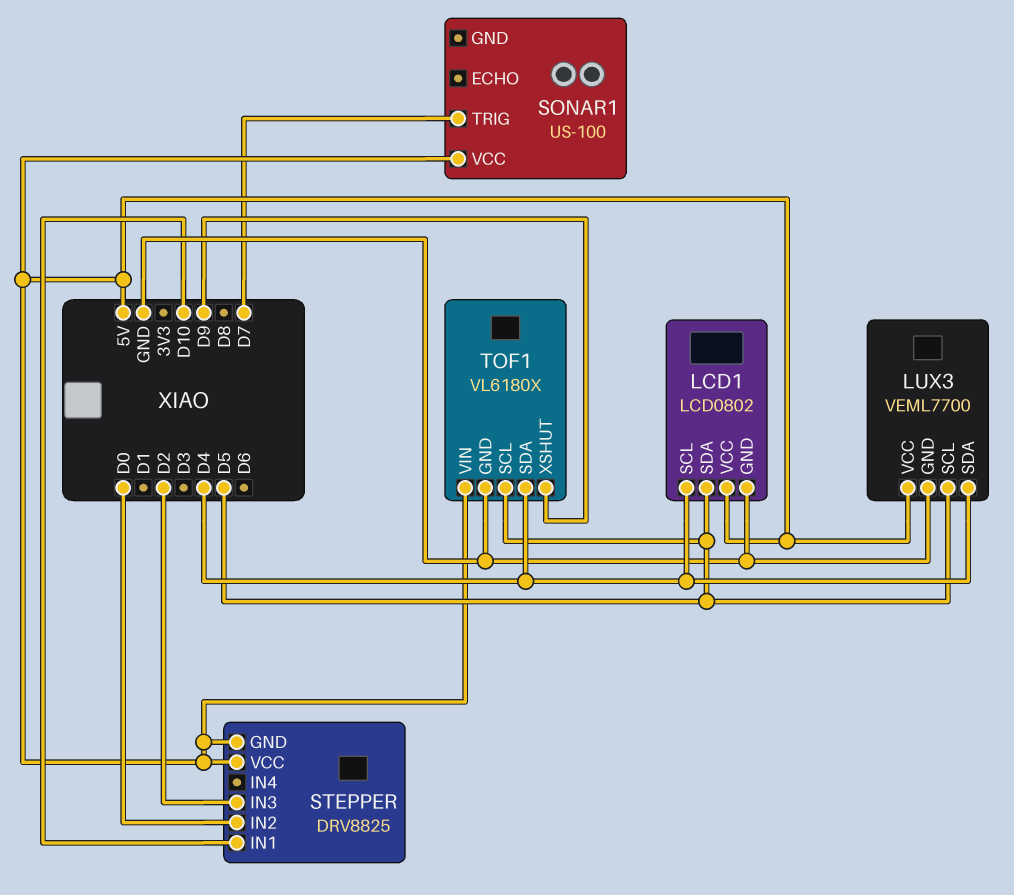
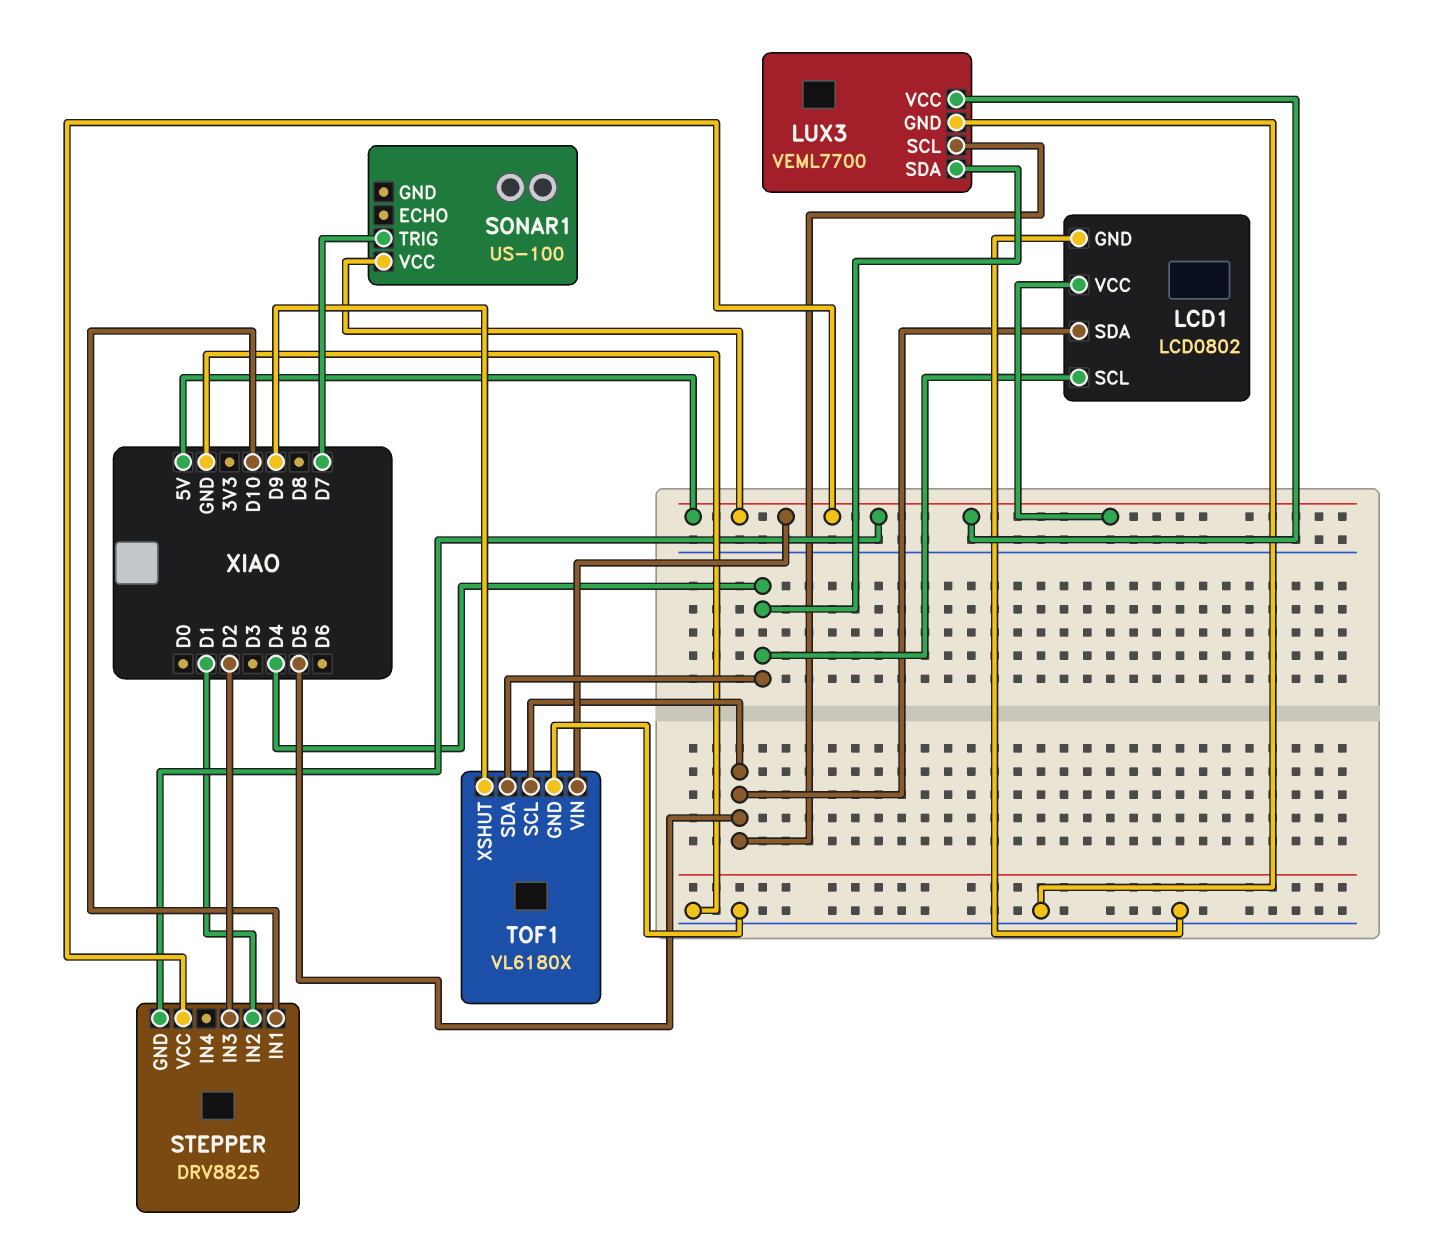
STEPPER pin IN2: D0 -> D1

